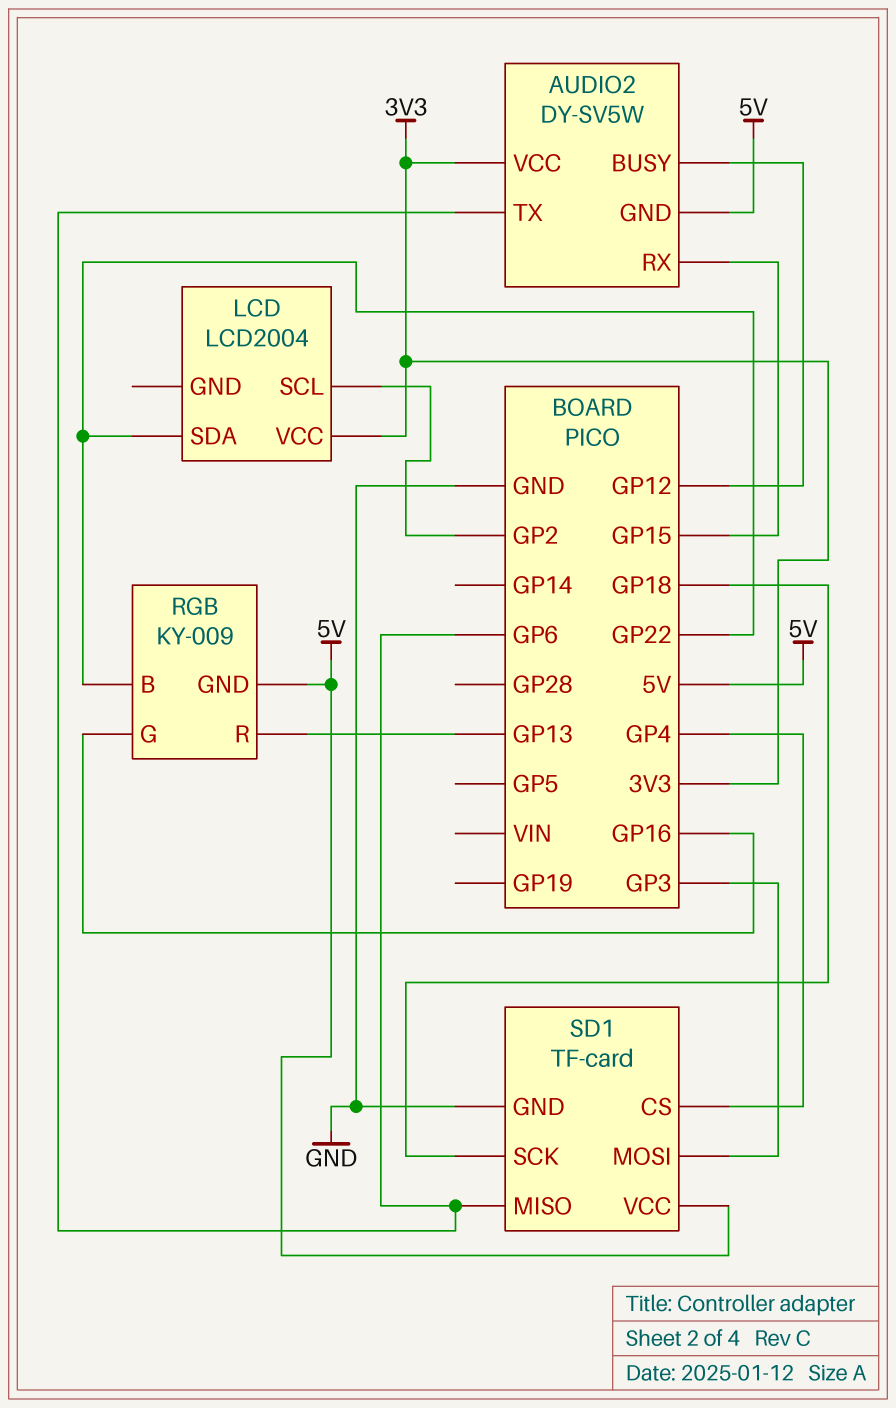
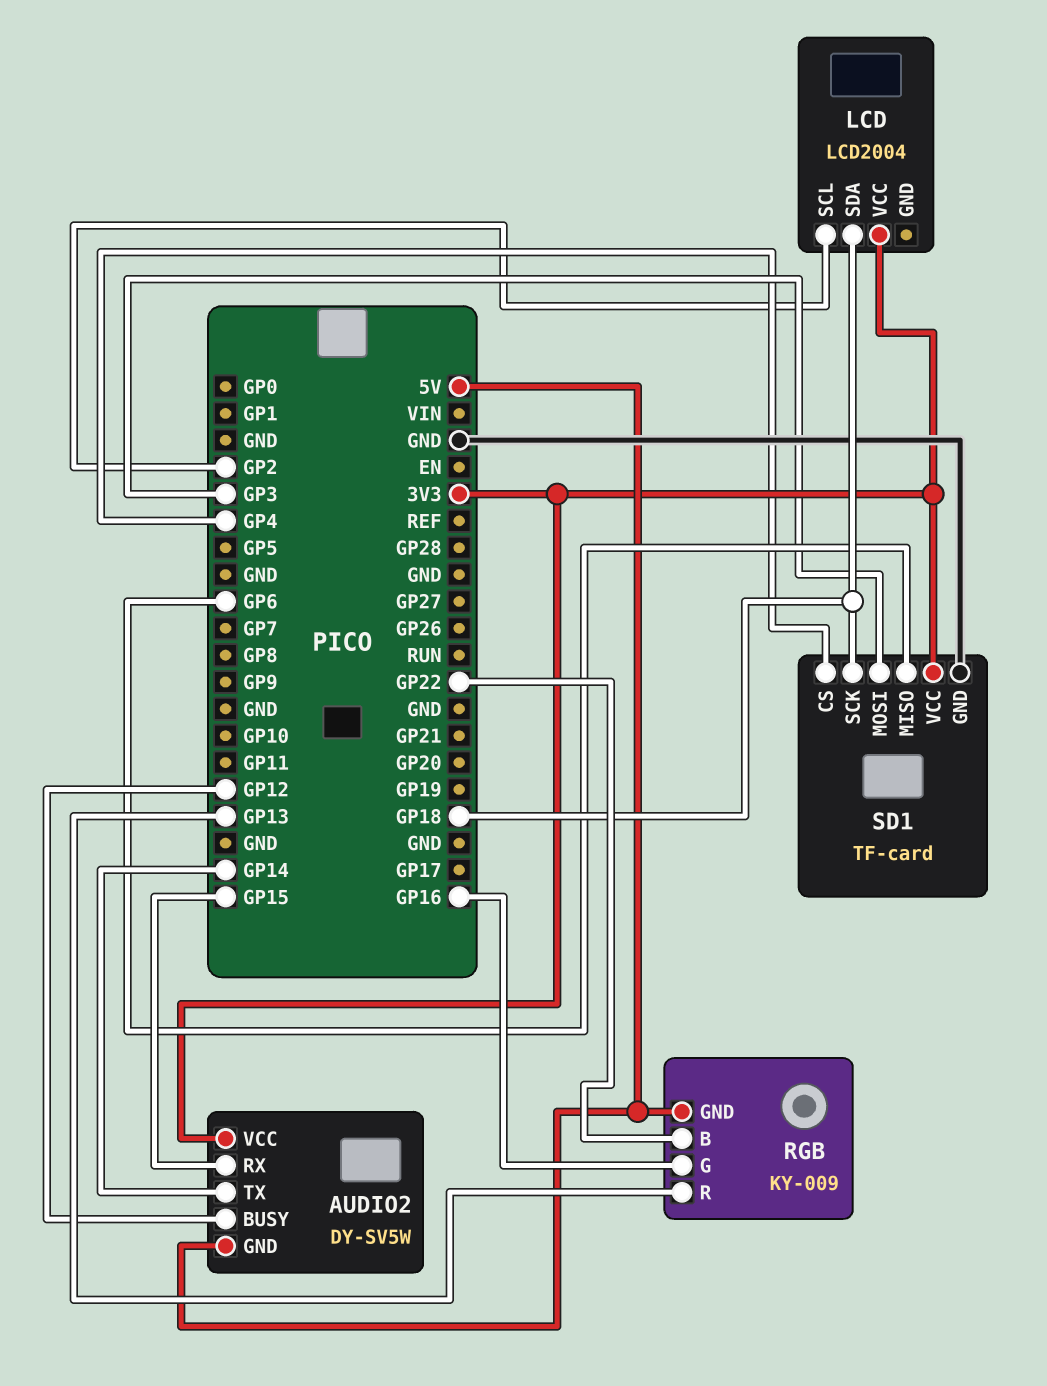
AUDIO2 pin TX: GP6 -> GP14
LCD pin SDA: GP22 -> GP18
SD1 pin VCC: 5V -> 3V3

